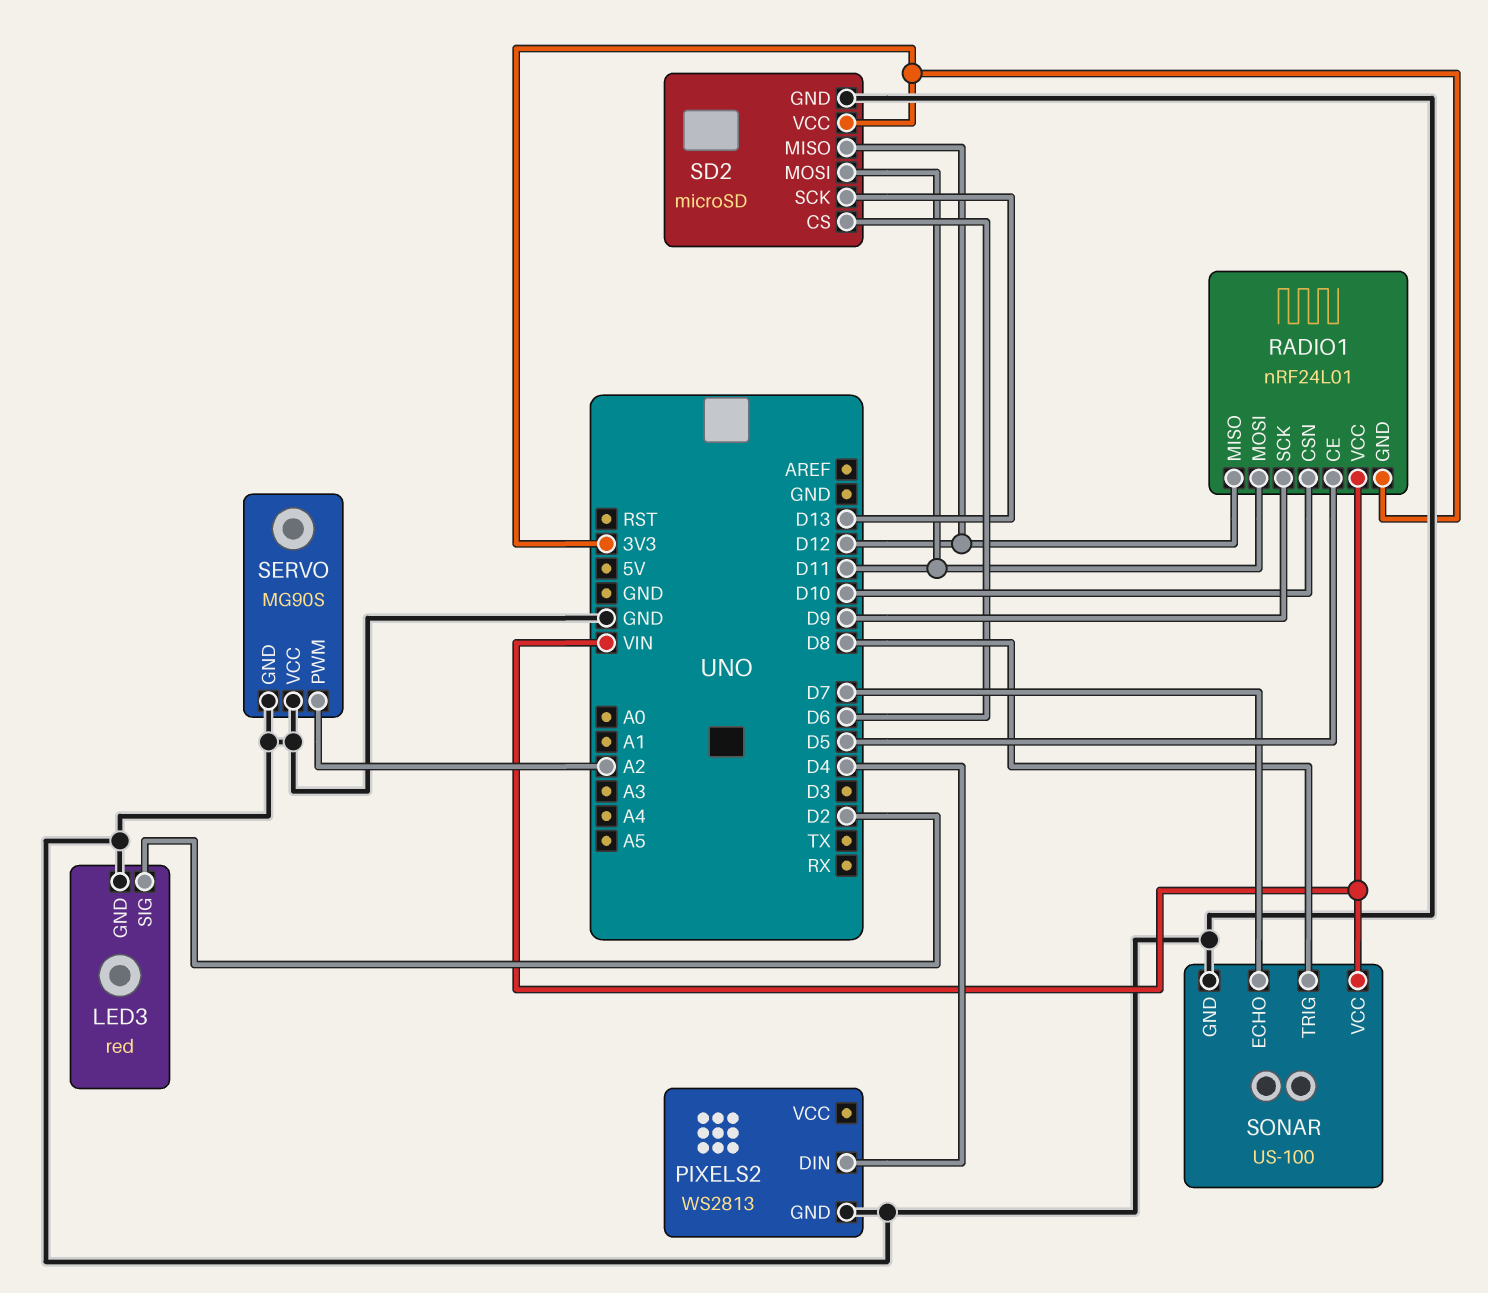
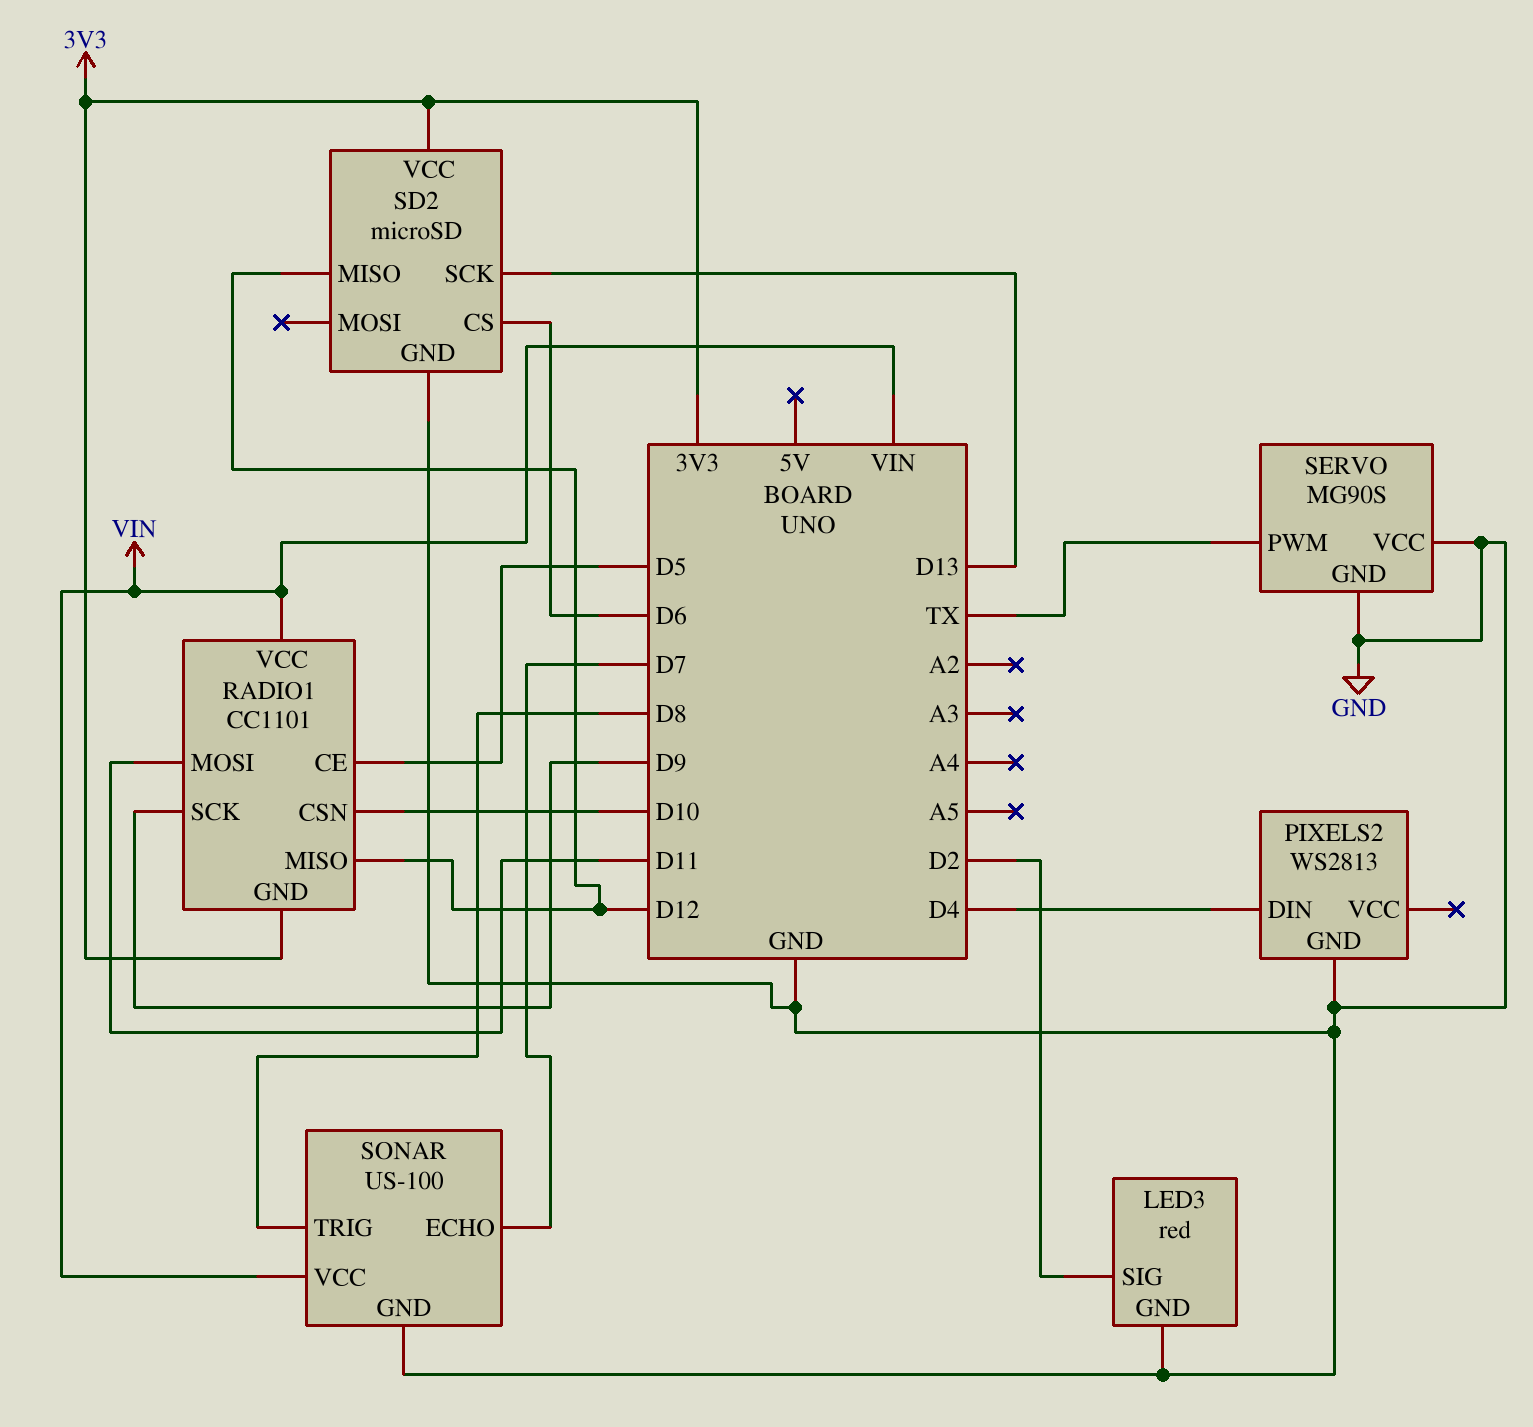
RADIO1: nRF24L01 -> CC1101
SD2 pin MOSI: D11 -> none
SERVO pin PWM: A2 -> TX

